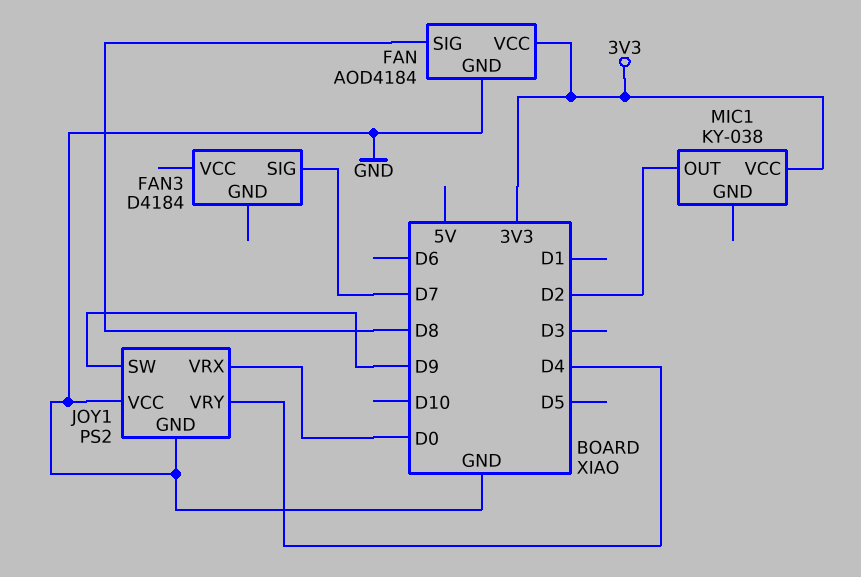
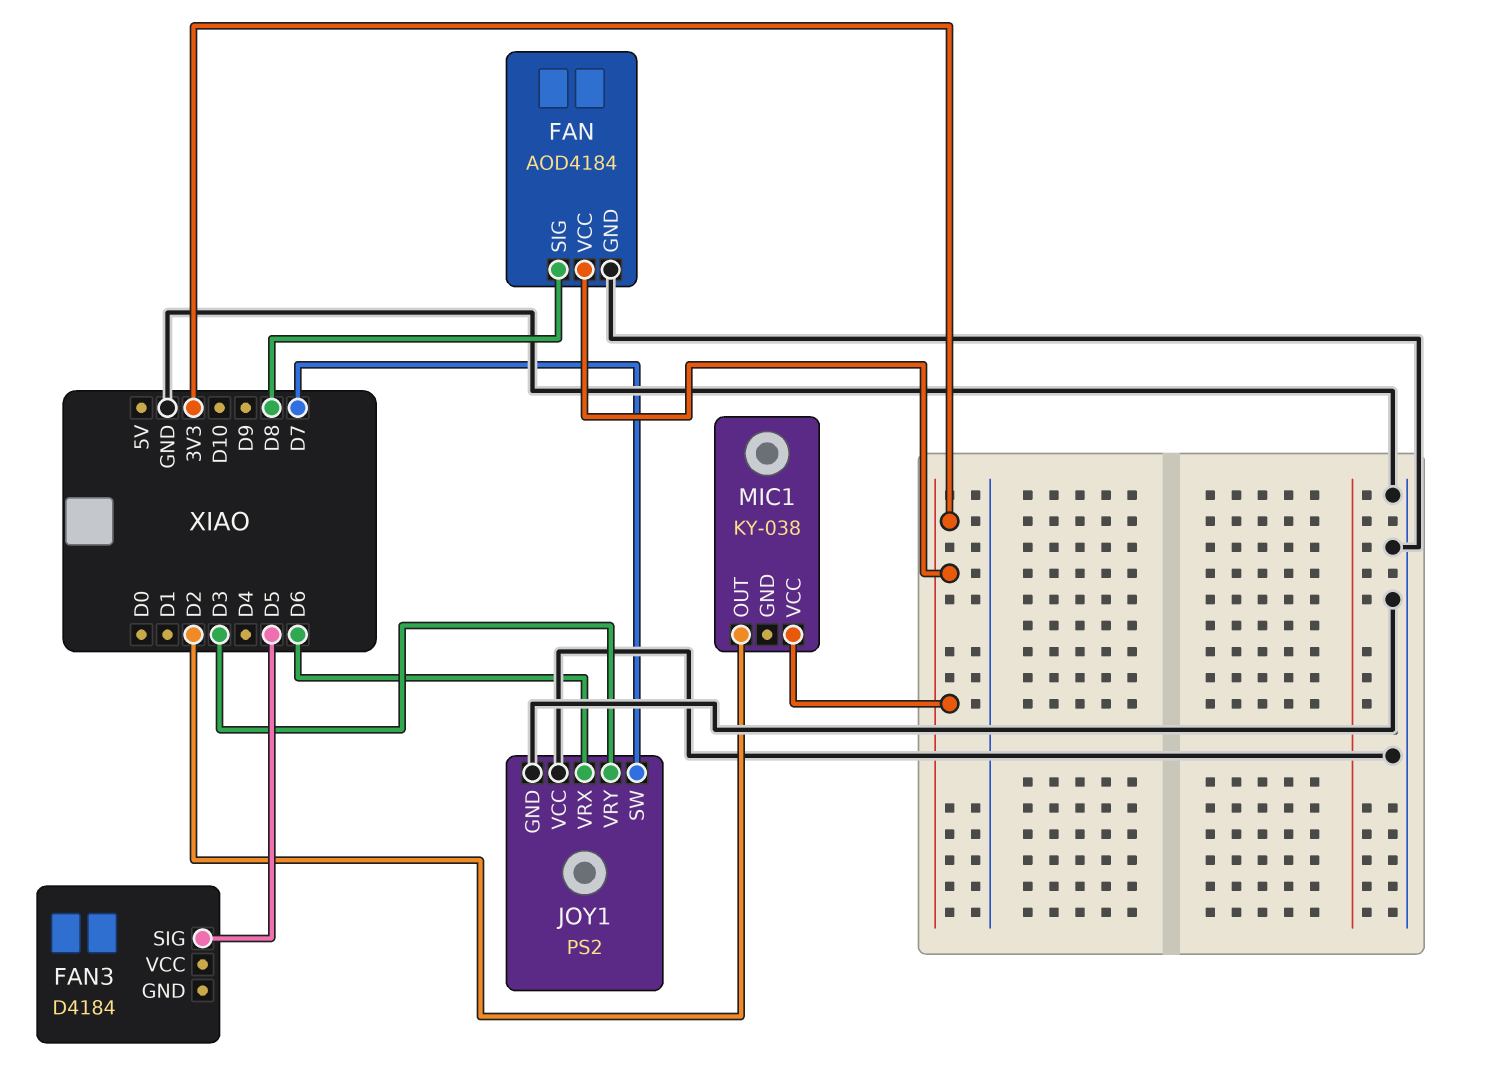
FAN3 pin SIG: D7 -> D5
JOY1 pin SW: D9 -> D7
JOY1 pin VRX: D0 -> D6
JOY1 pin VRY: D4 -> D3

